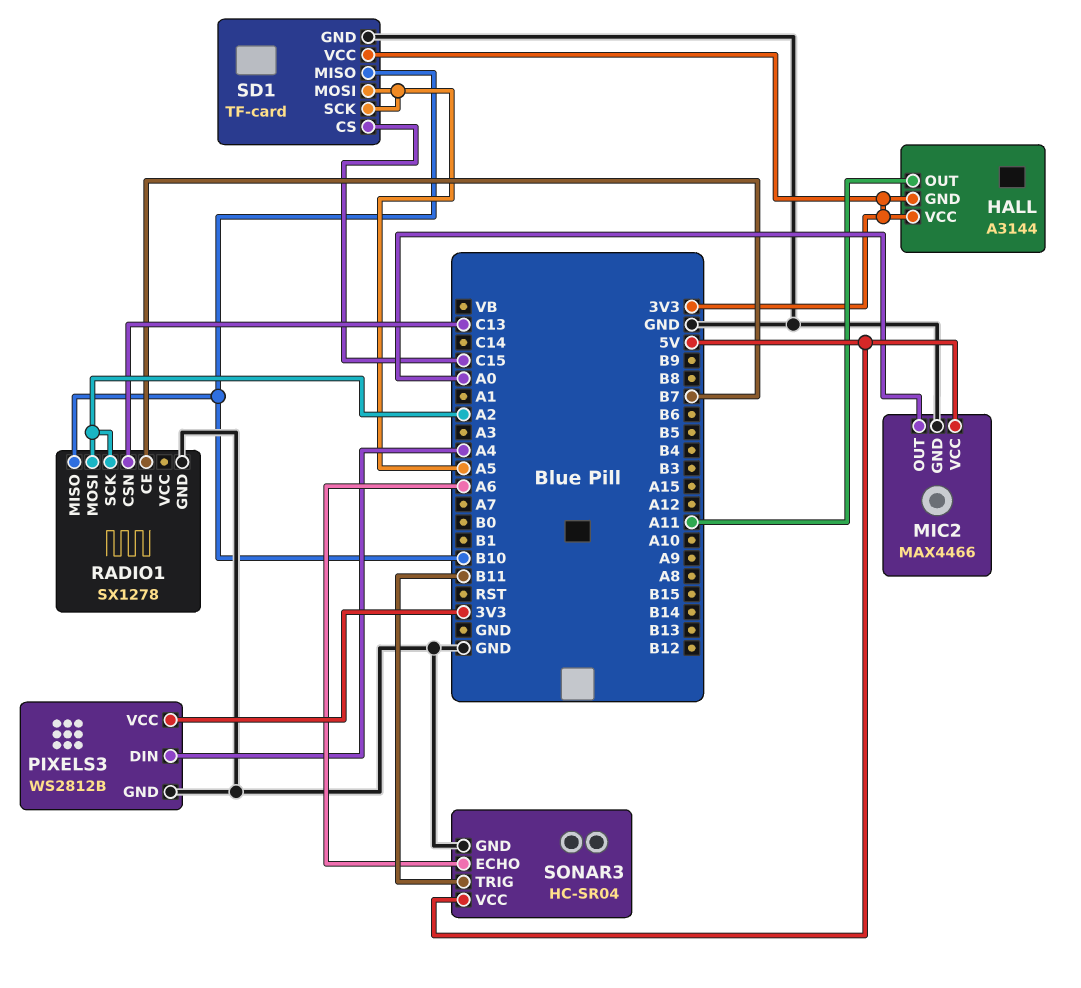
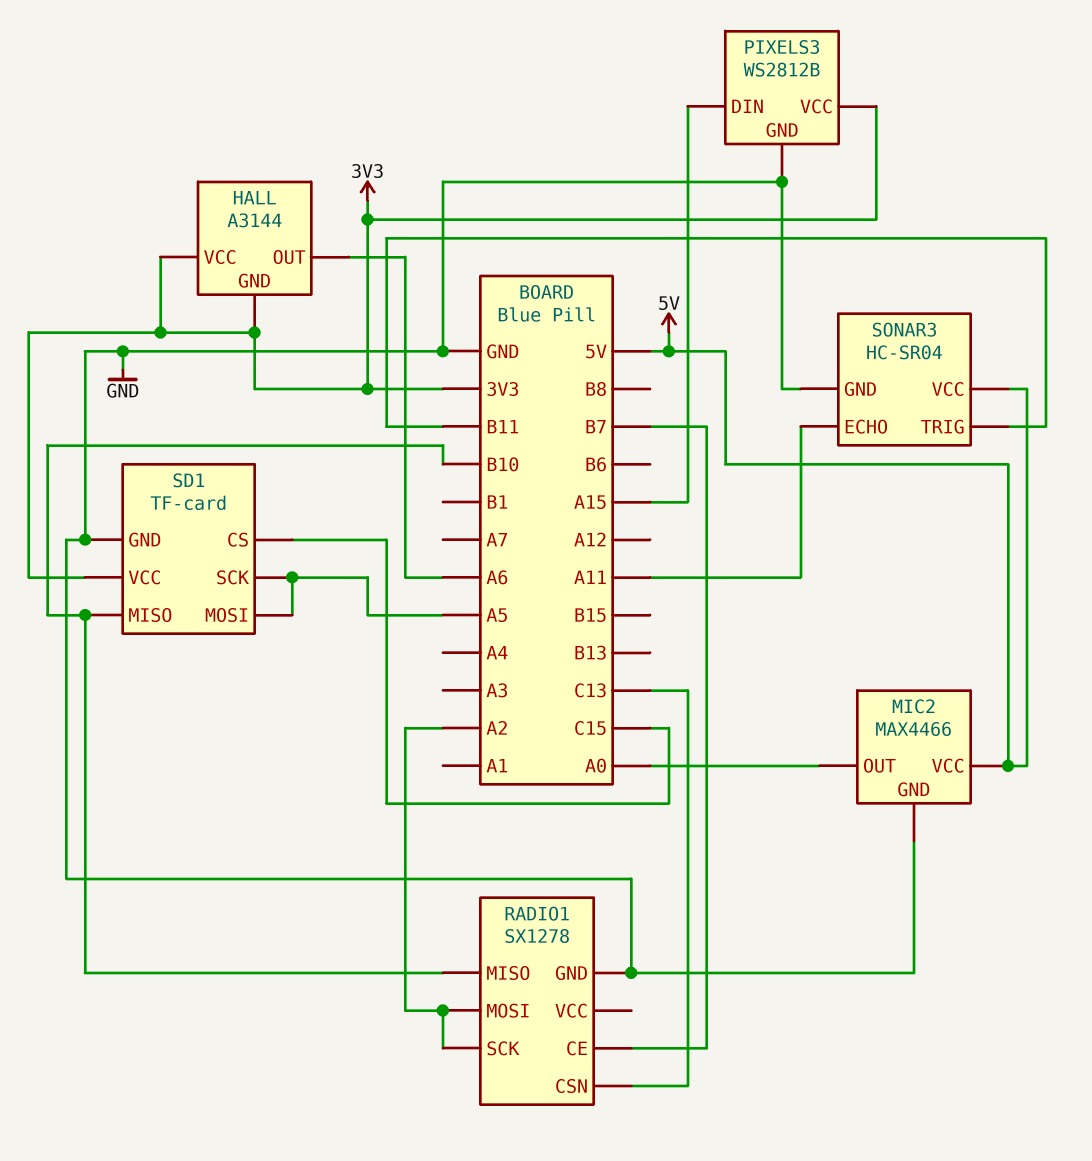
HALL pin OUT: A11 -> A6
PIXELS3 pin DIN: A4 -> A15
SONAR3 pin ECHO: A6 -> A11

